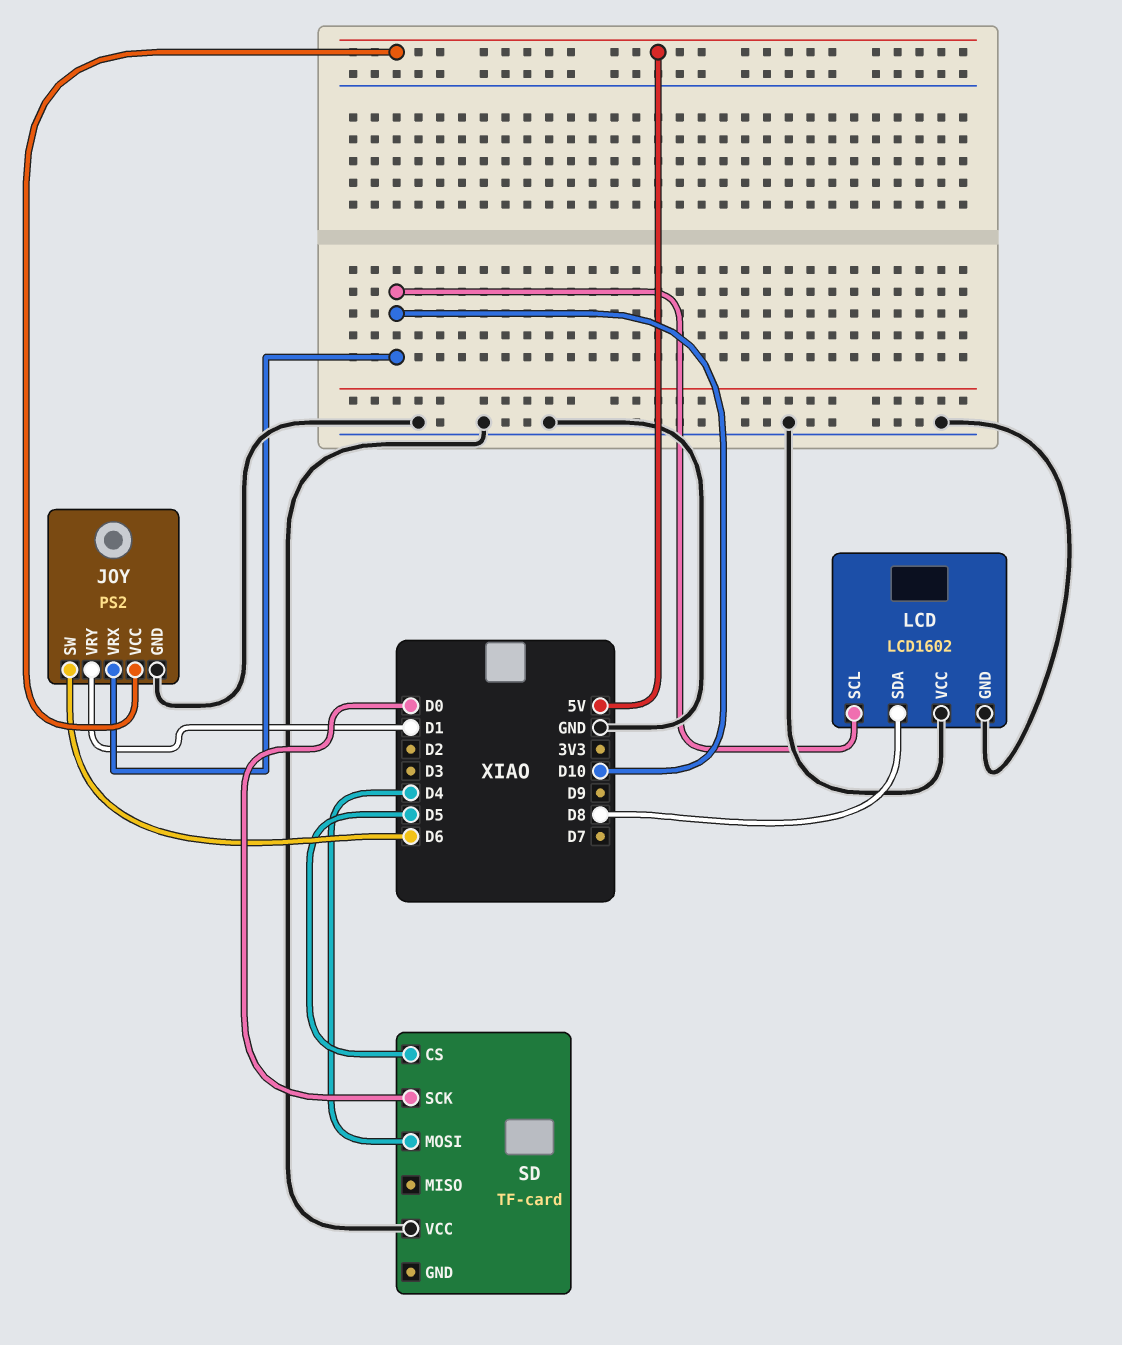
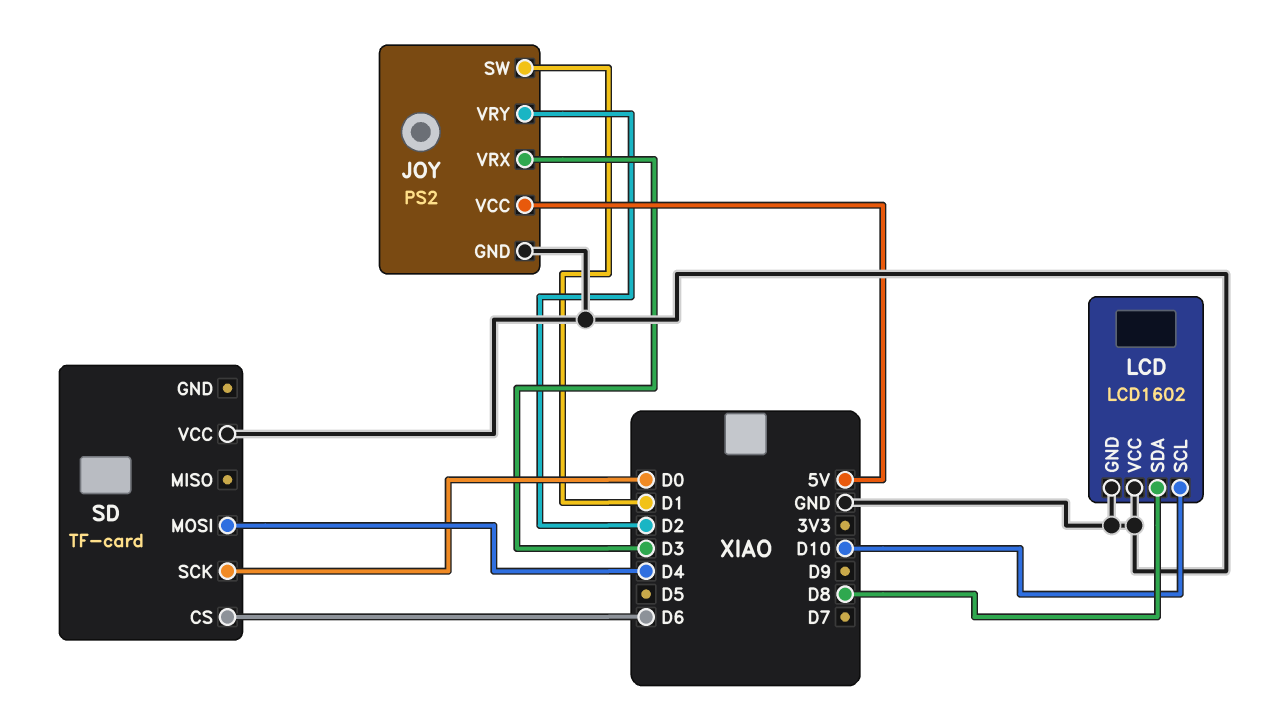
JOY pin SW: D6 -> D1
JOY pin VRX: D10 -> D3
JOY pin VRY: D1 -> D2
SD pin CS: D5 -> D6

